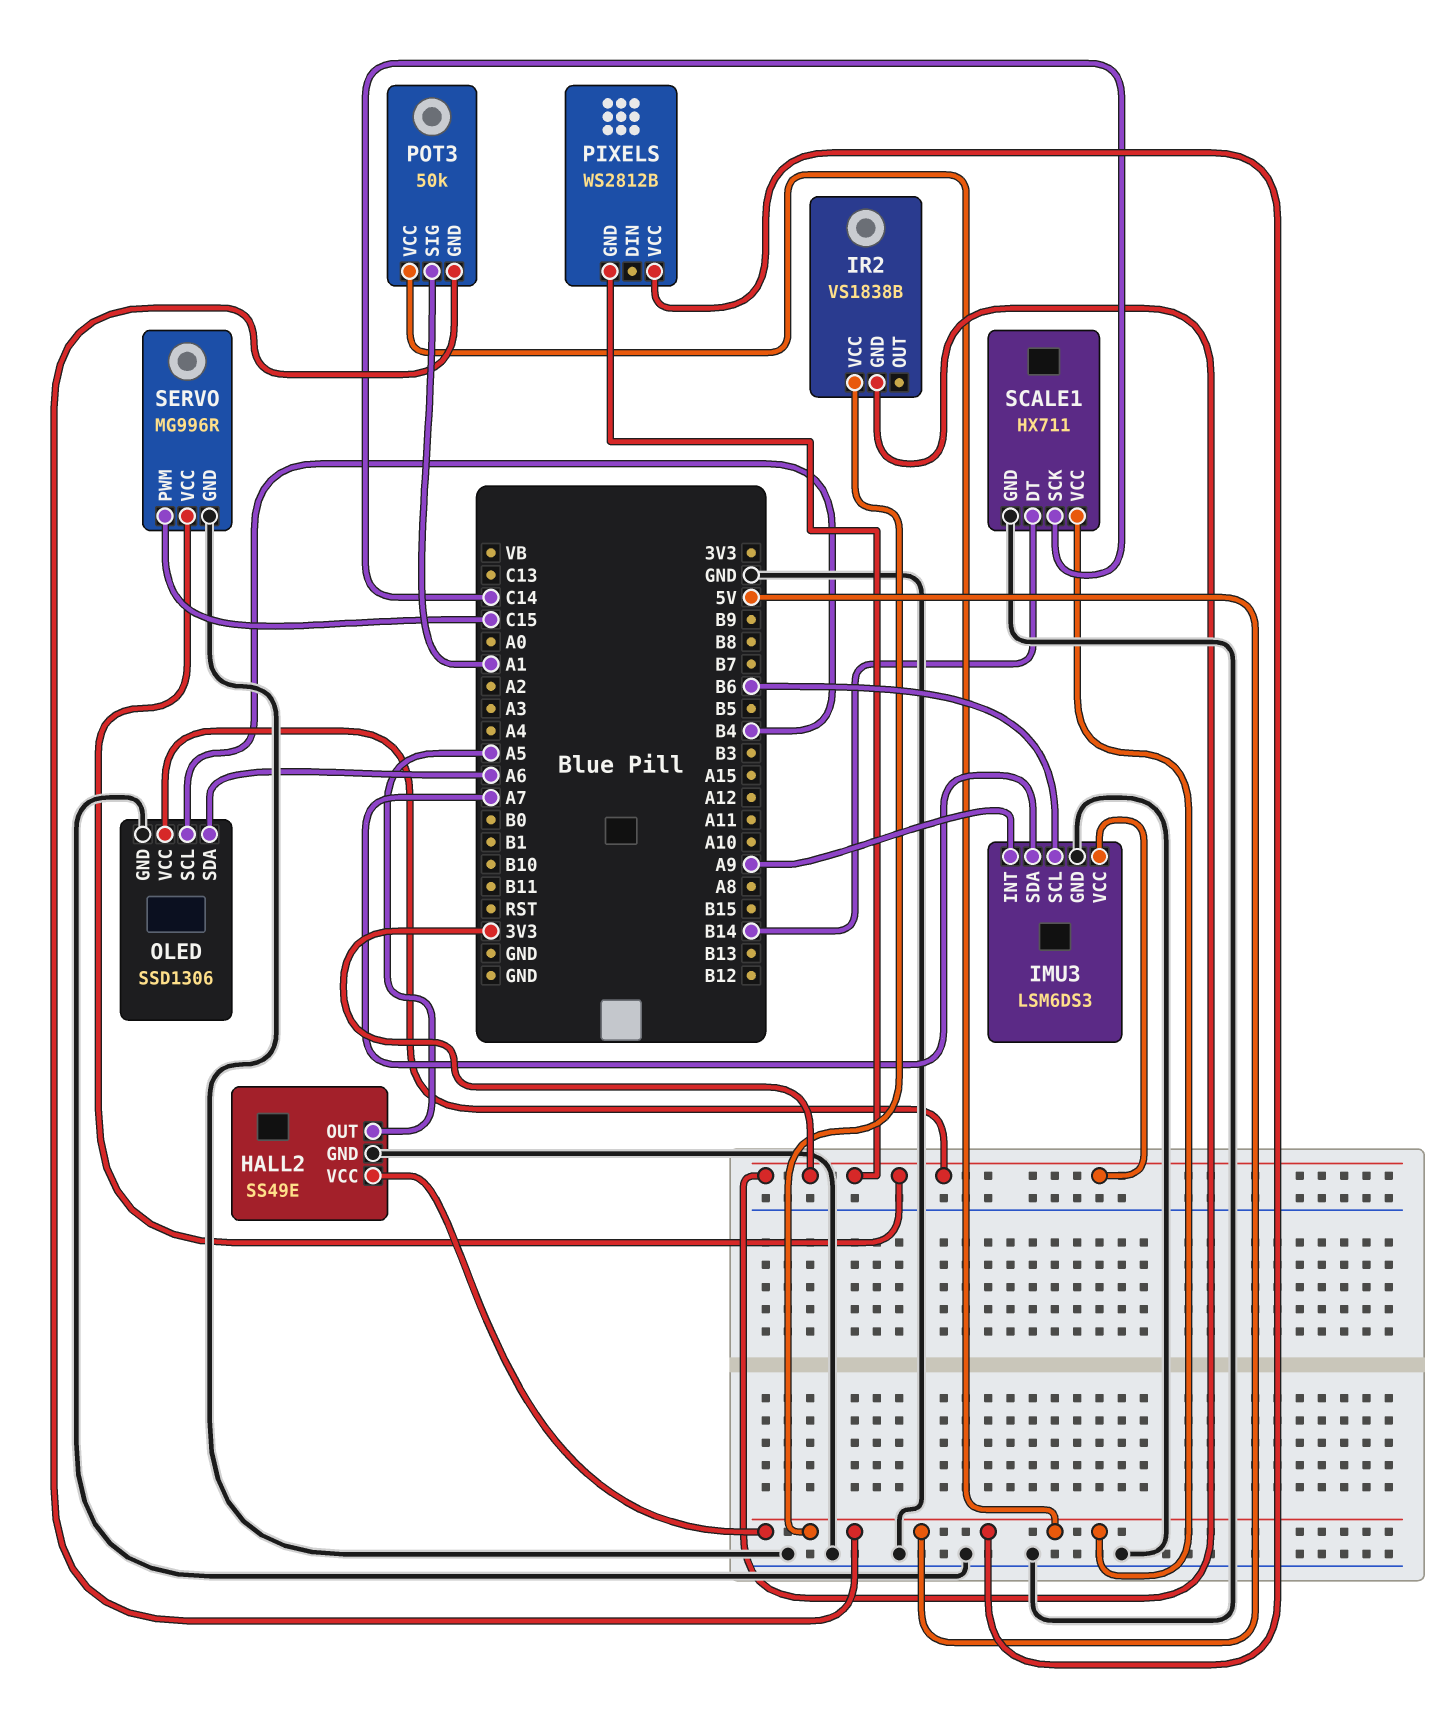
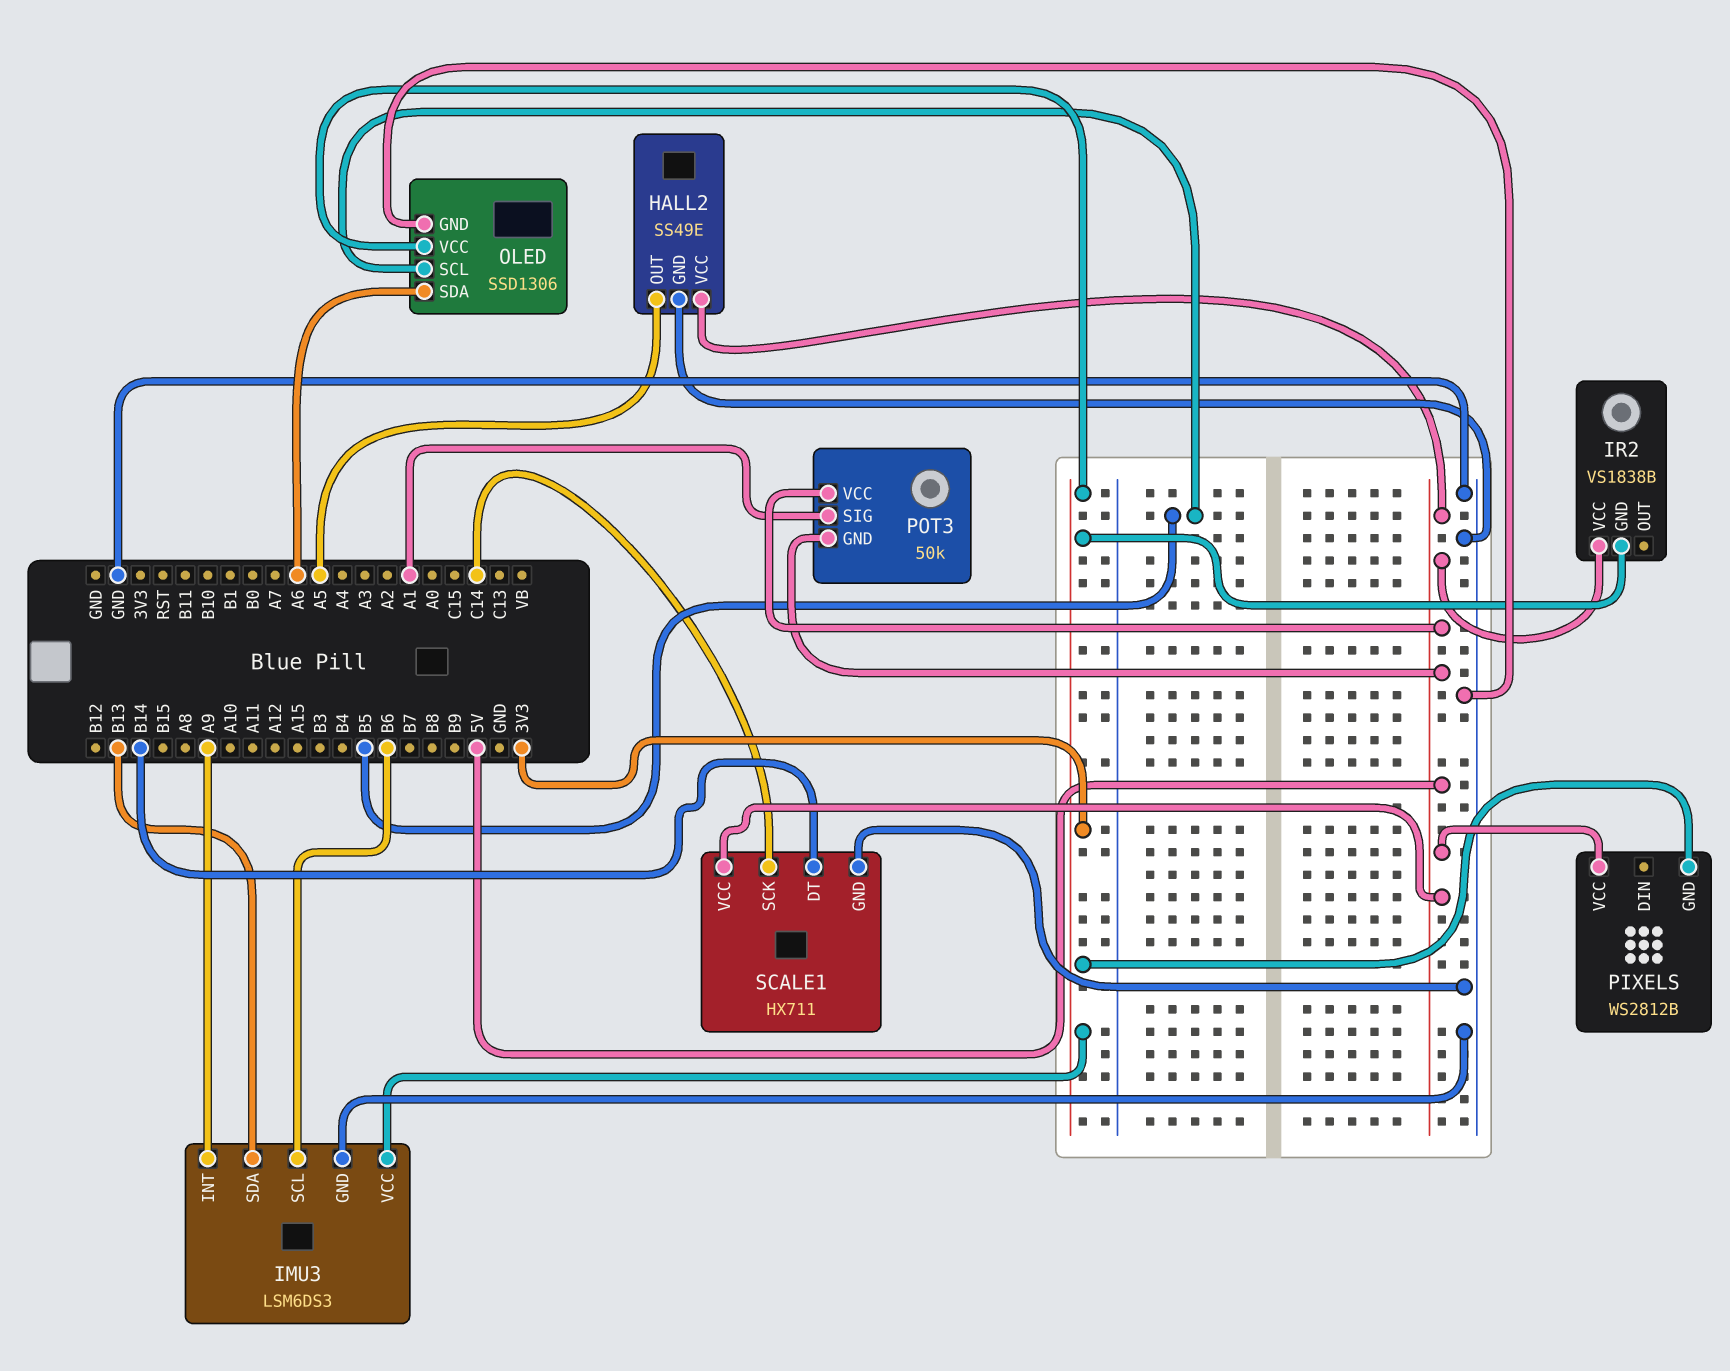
IMU3 pin SDA: A7 -> B13
OLED pin SCL: B4 -> B5
SERVO: MG996R -> none
SERVO pin GND: GND -> none
SERVO pin PWM: C15 -> none
SERVO pin VCC: 3V3 -> none

